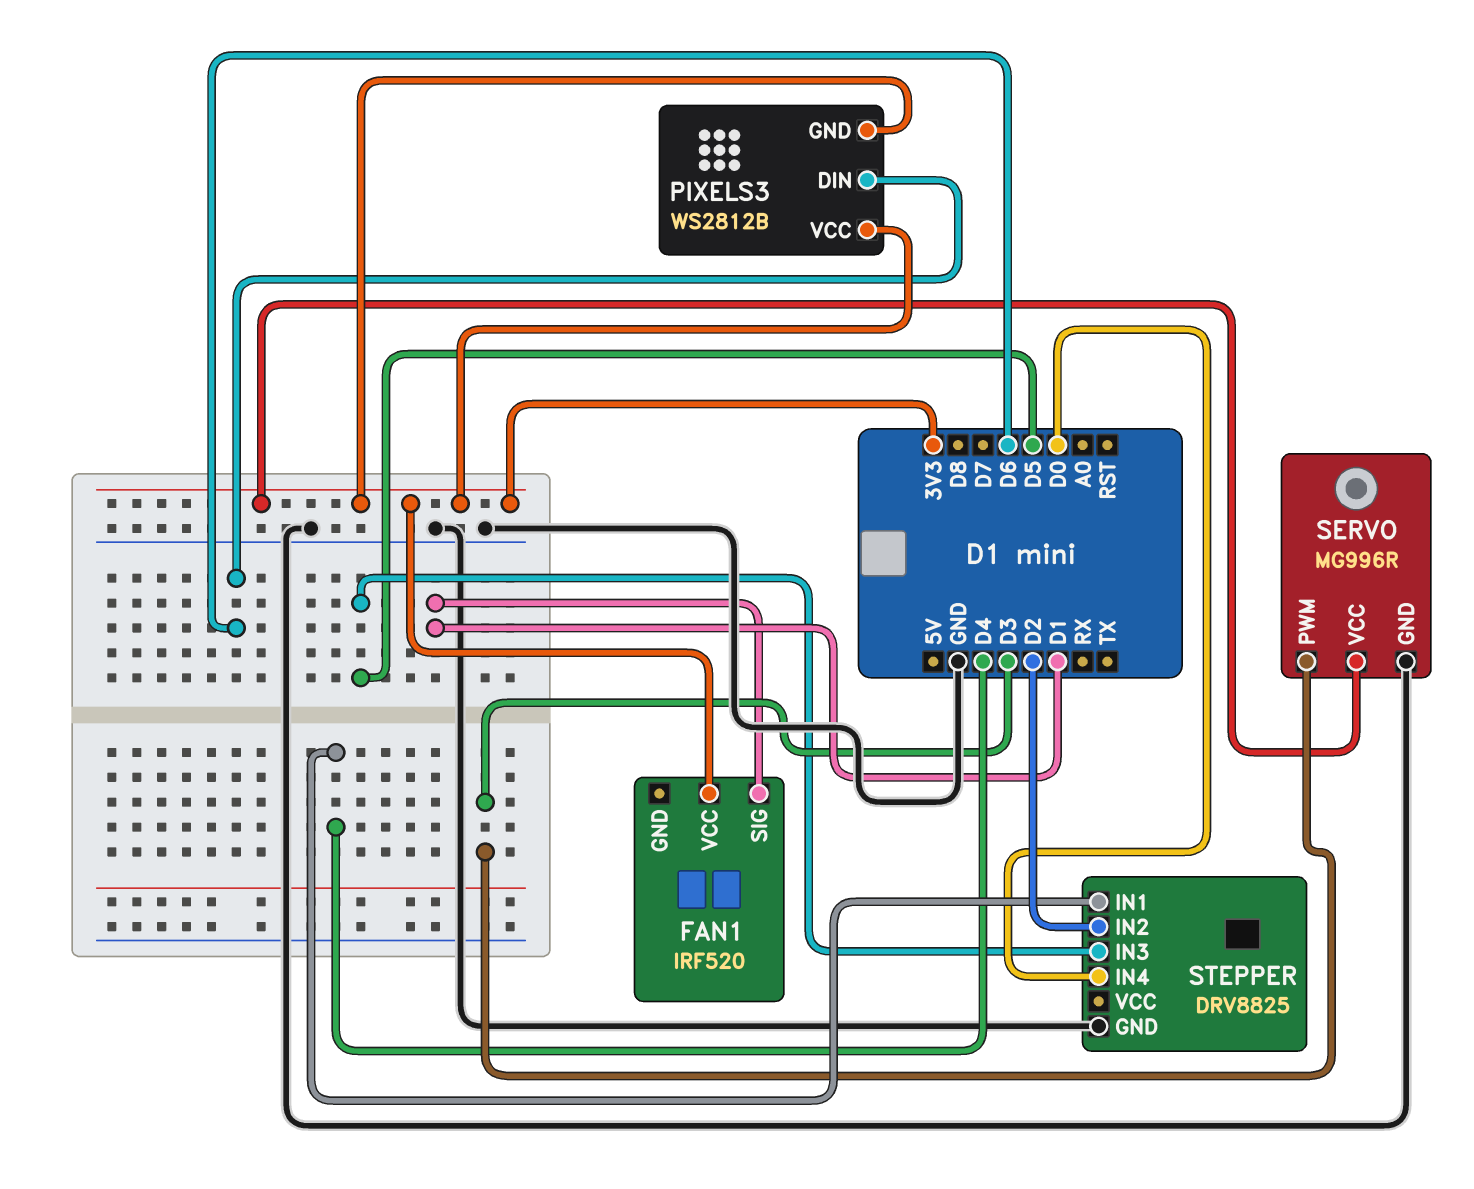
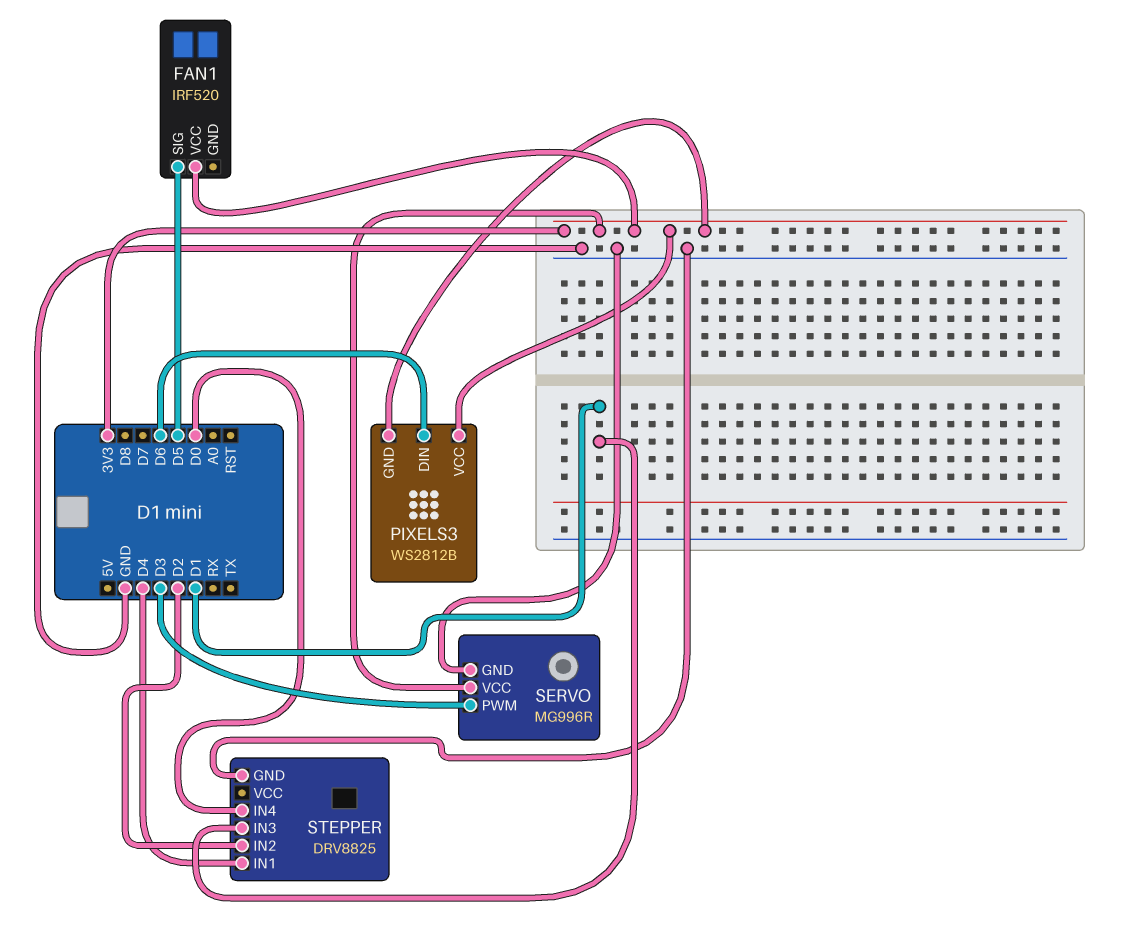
FAN1 pin SIG: D1 -> D5
STEPPER pin IN3: D5 -> D1

